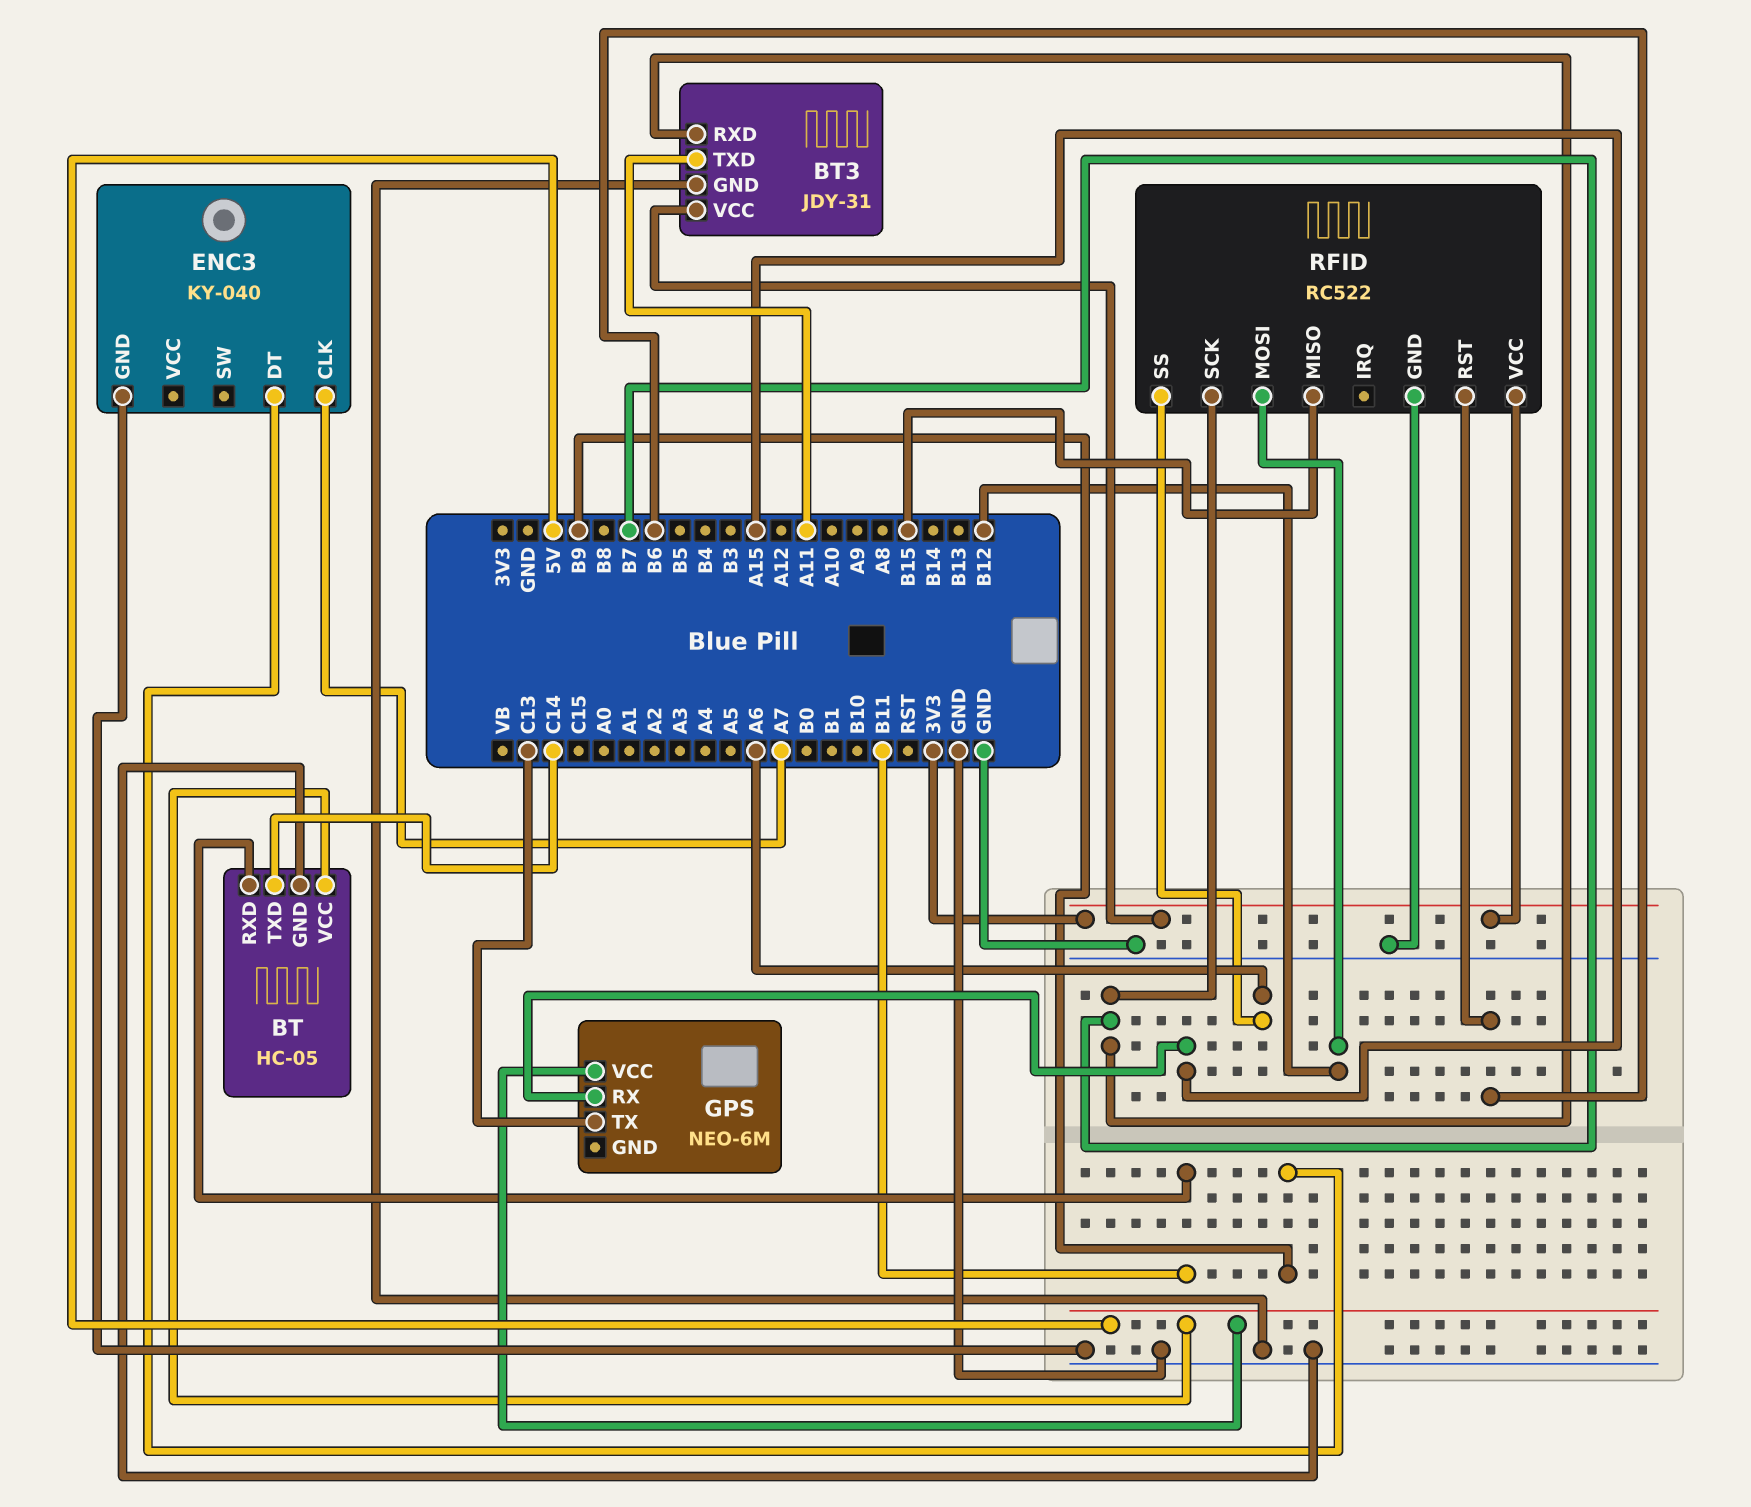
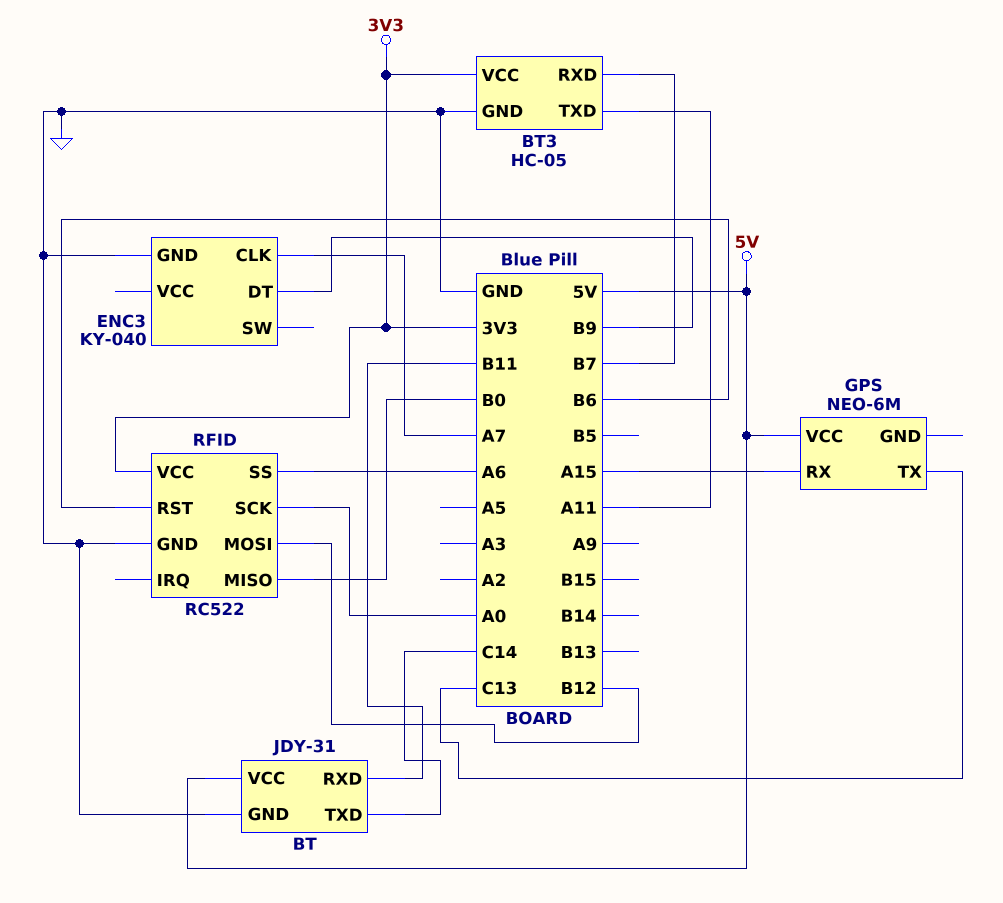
BT: HC-05 -> JDY-31
BT3: JDY-31 -> HC-05
RFID pin MISO: B15 -> B0
RFID pin SCK: B7 -> A0

